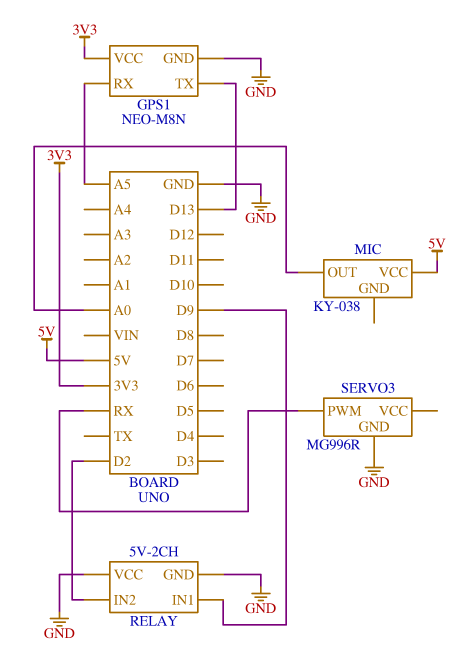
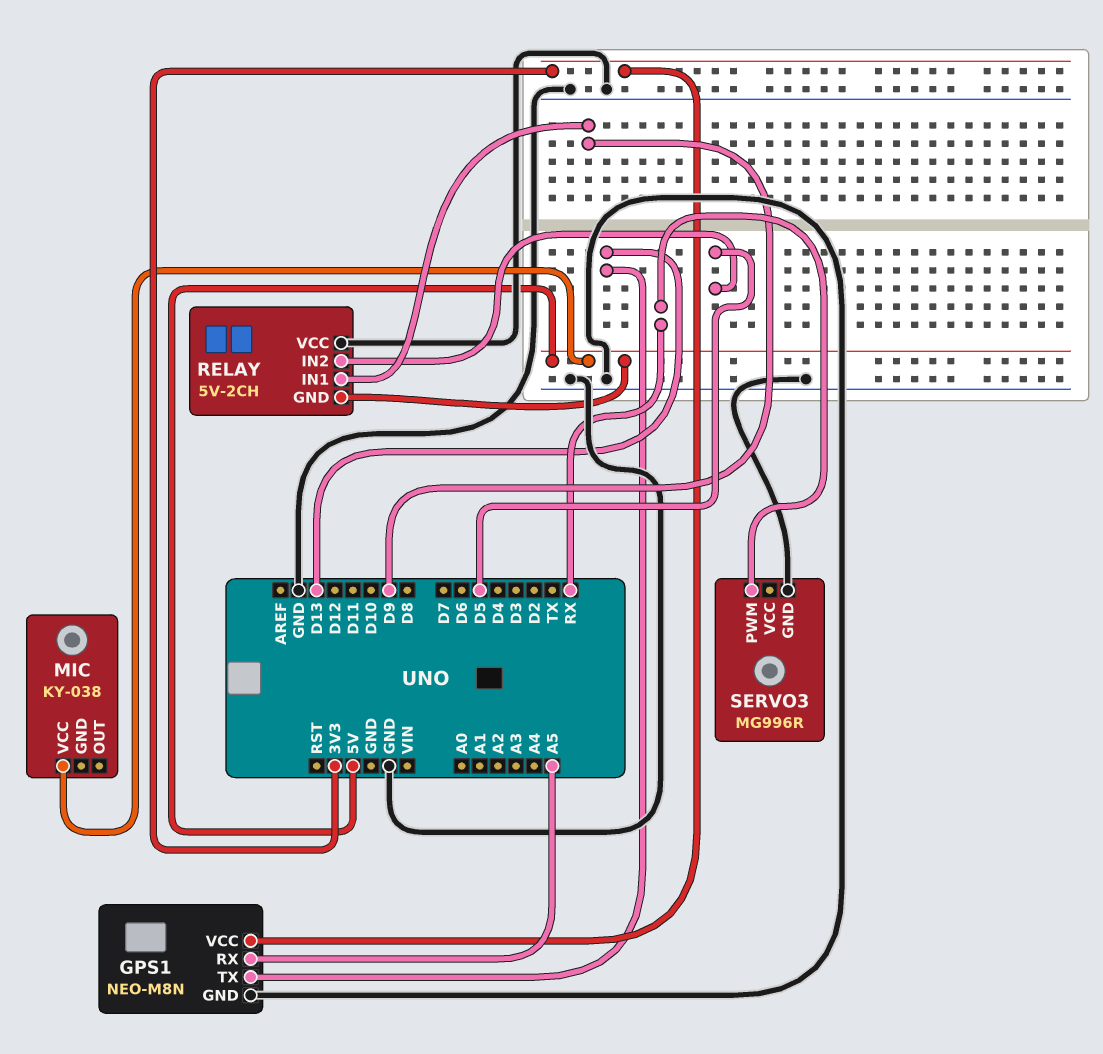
MIC pin OUT: A0 -> none
RELAY pin GND: GND -> 5V
RELAY pin IN2: D2 -> D5

